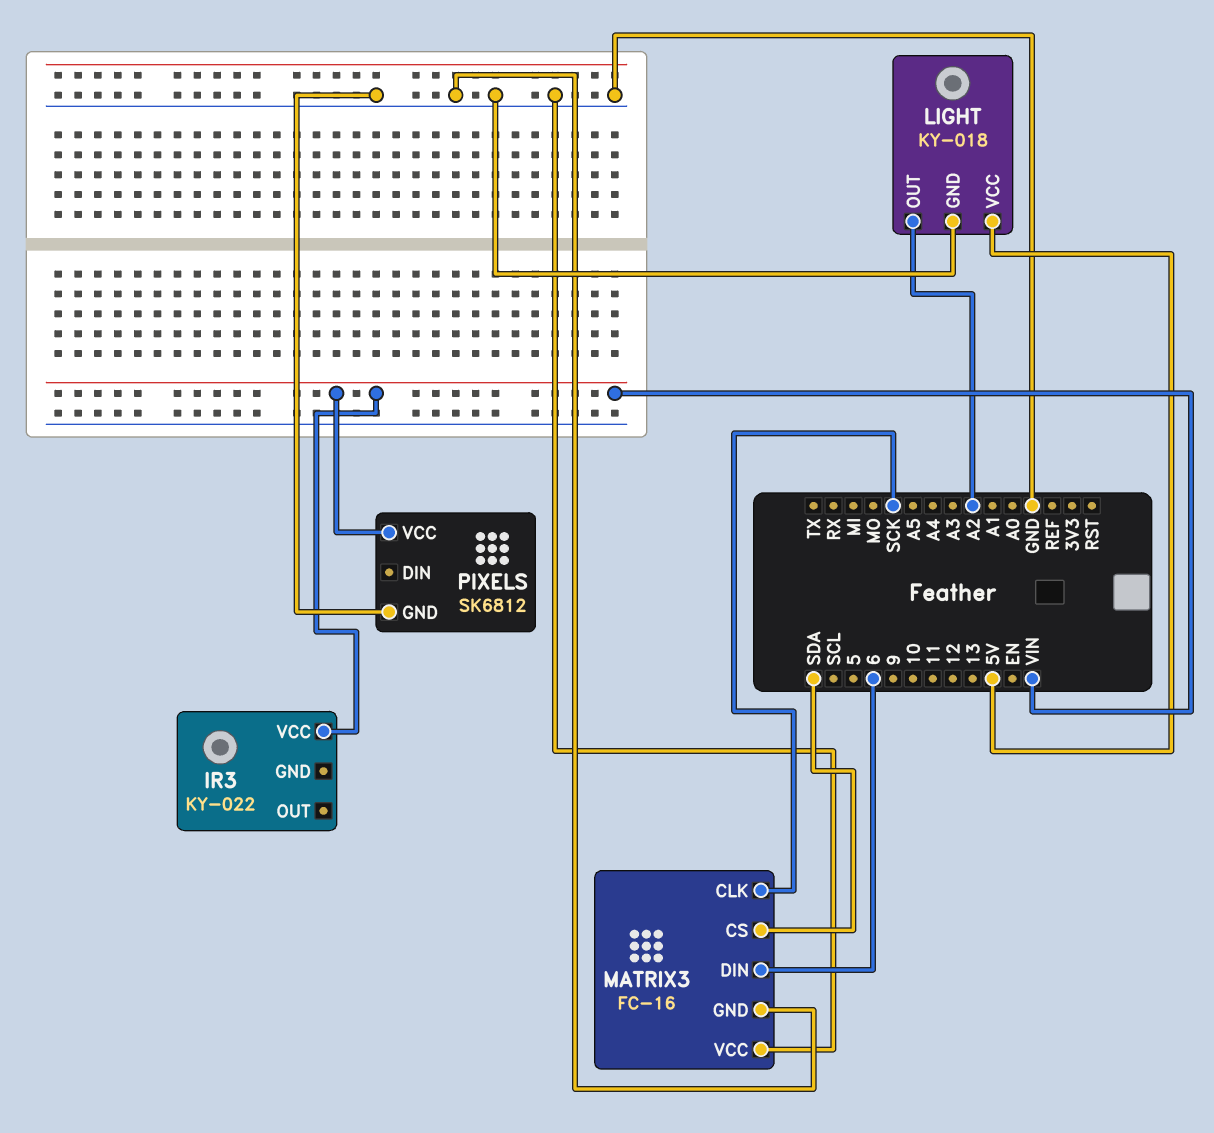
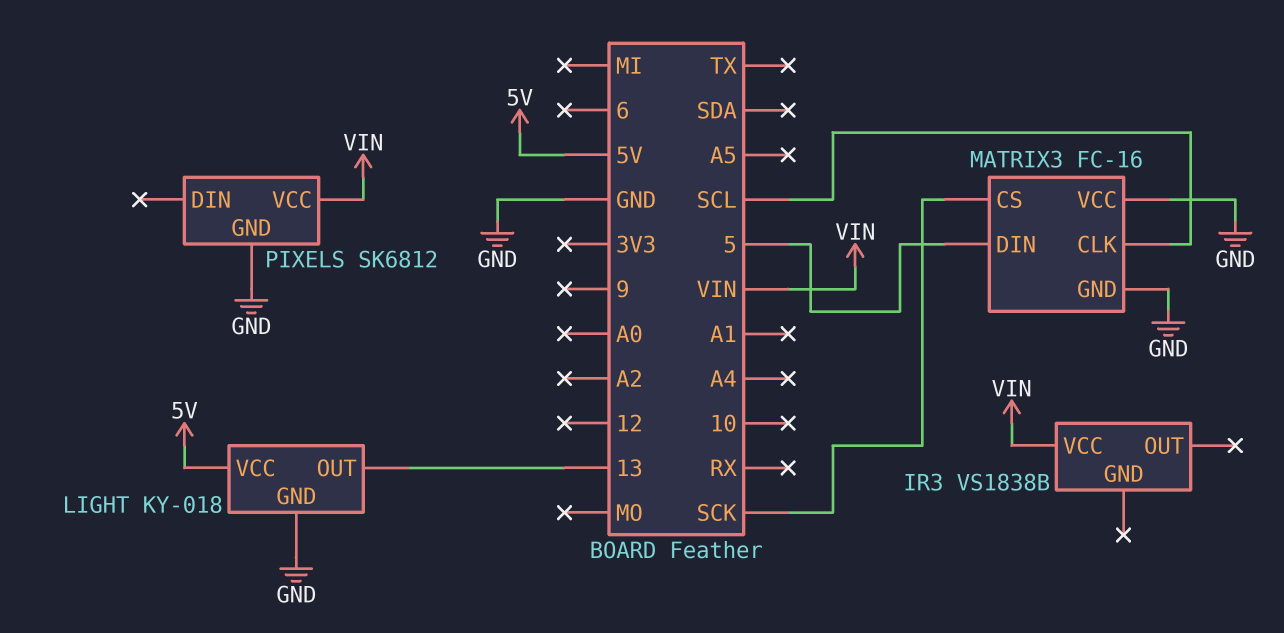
IR3: KY-022 -> VS1838B
LIGHT pin OUT: A2 -> 13
MATRIX3 pin CLK: SCK -> SCL
MATRIX3 pin CS: SDA -> SCK
MATRIX3 pin DIN: 6 -> 5

